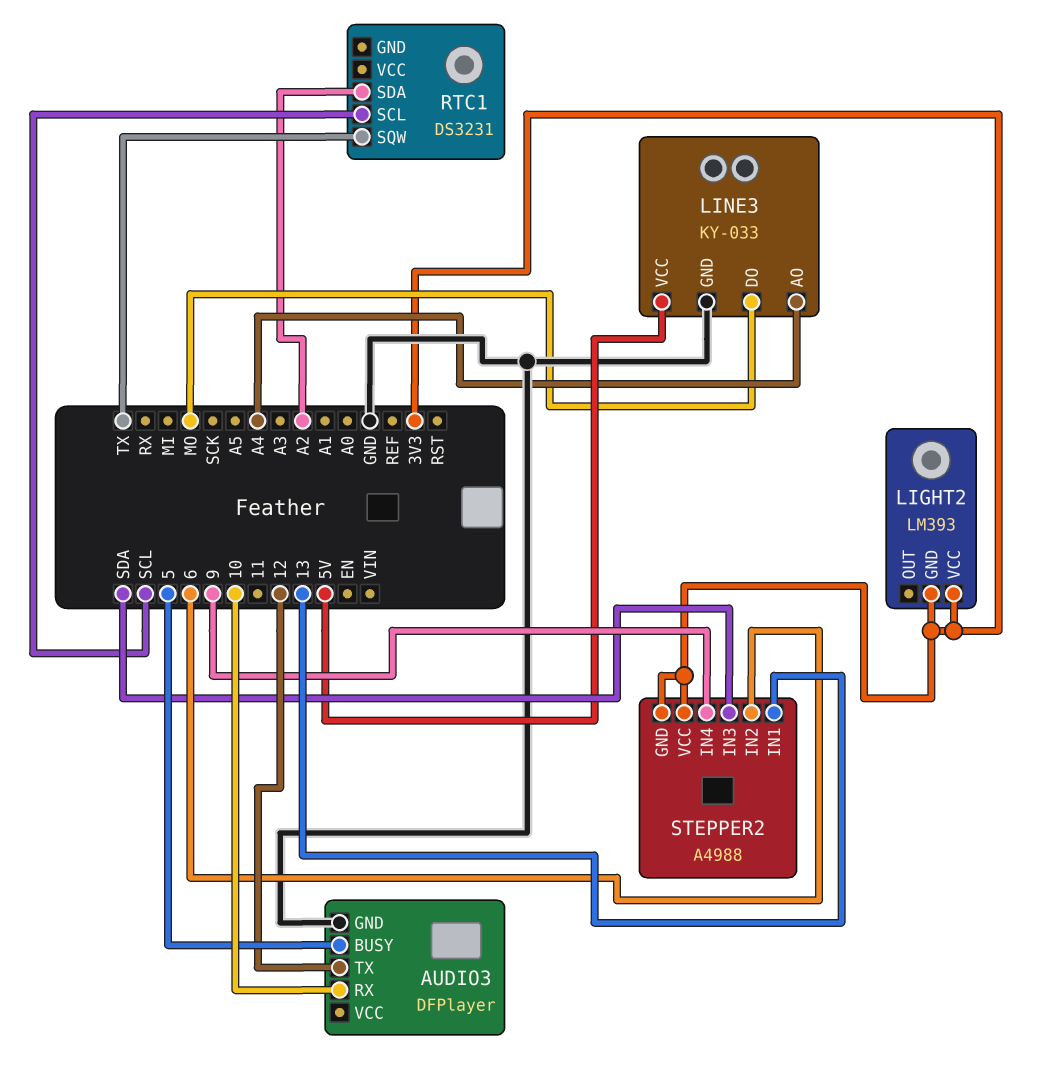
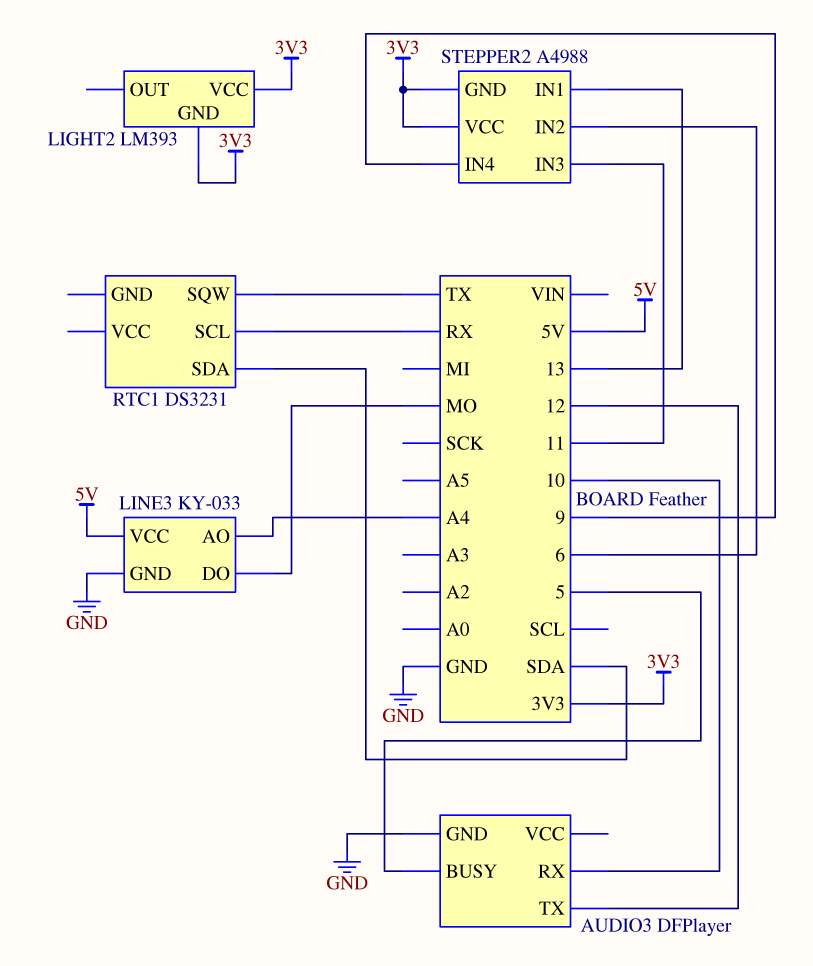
RTC1 pin SCL: SCL -> RX
RTC1 pin SDA: A2 -> SDA
STEPPER2 pin IN3: SDA -> 11

